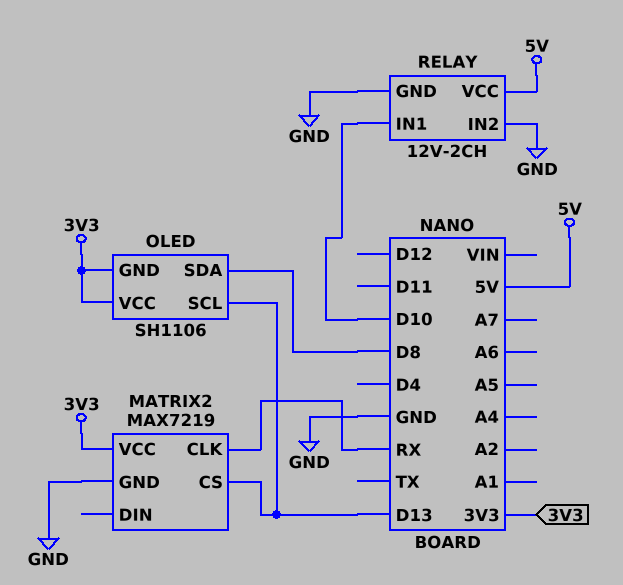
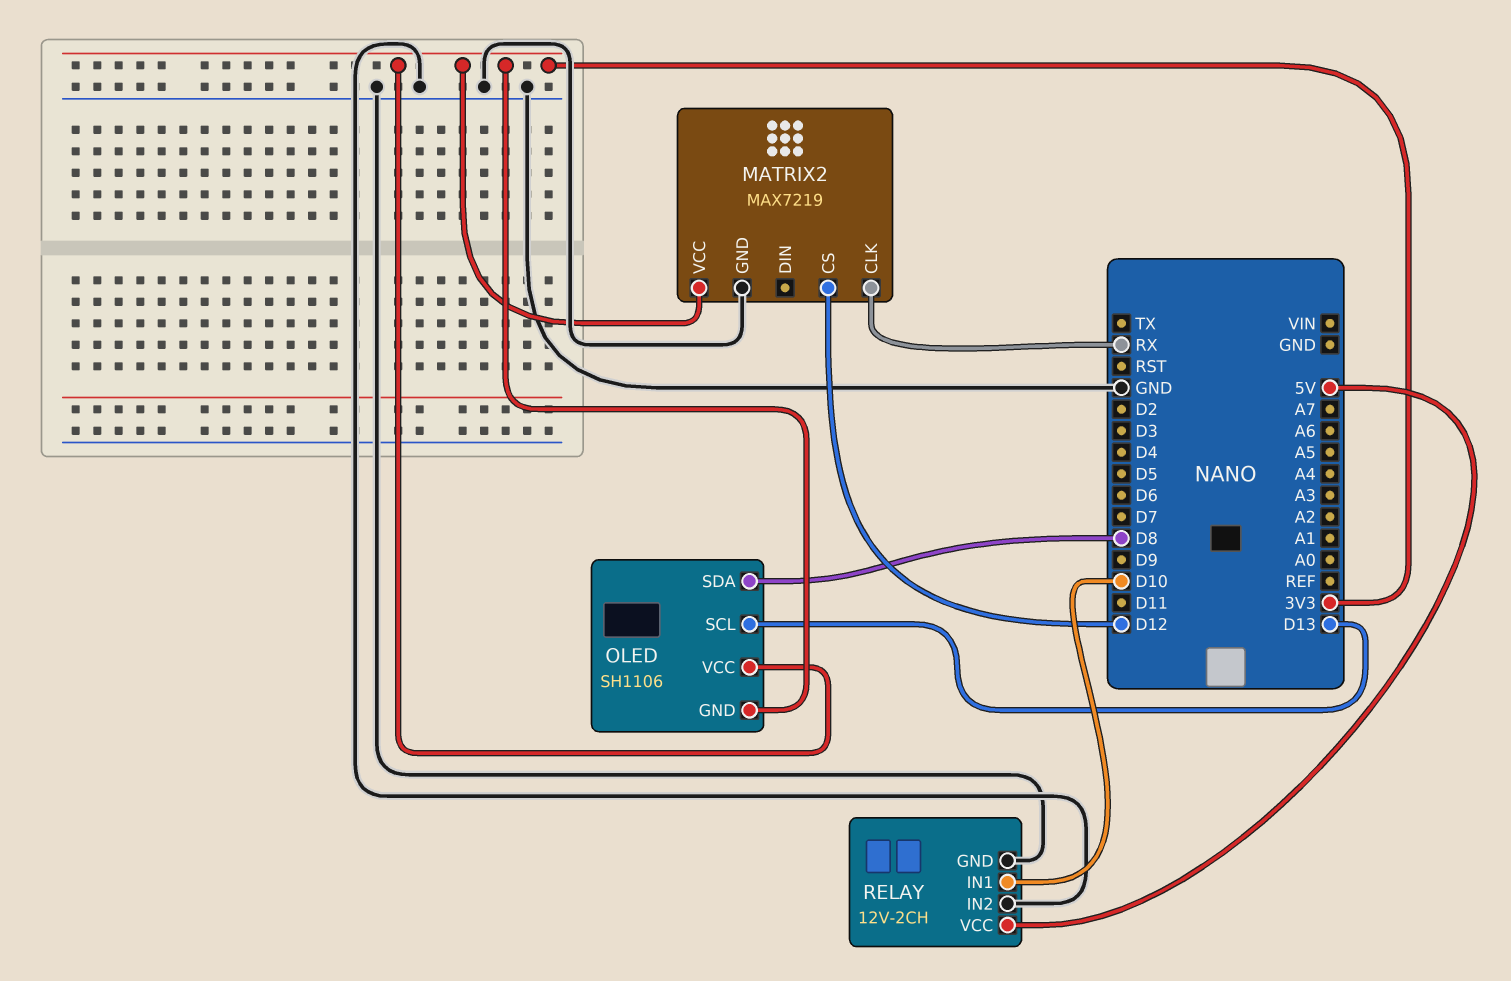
MATRIX2 pin CS: D13 -> D12

